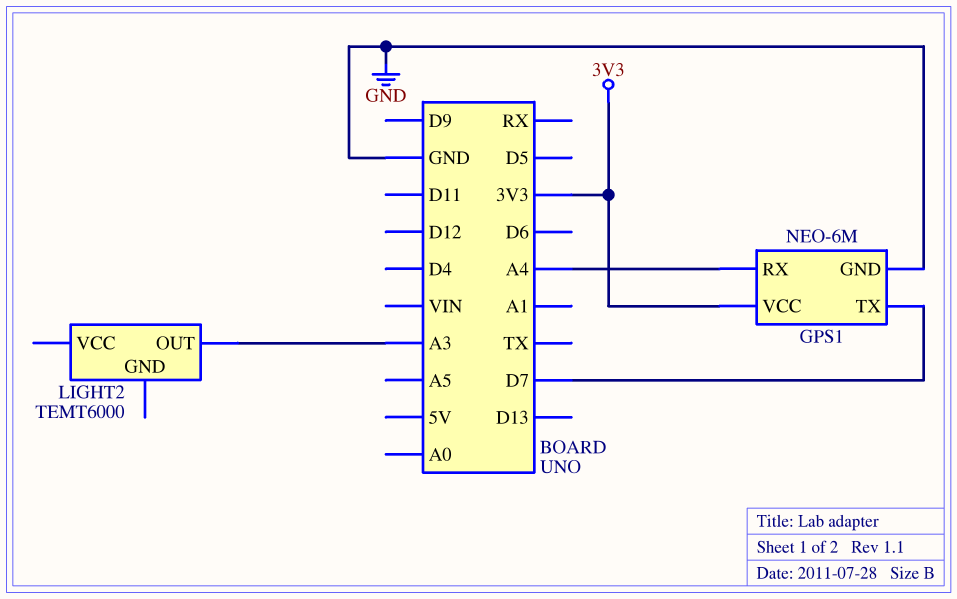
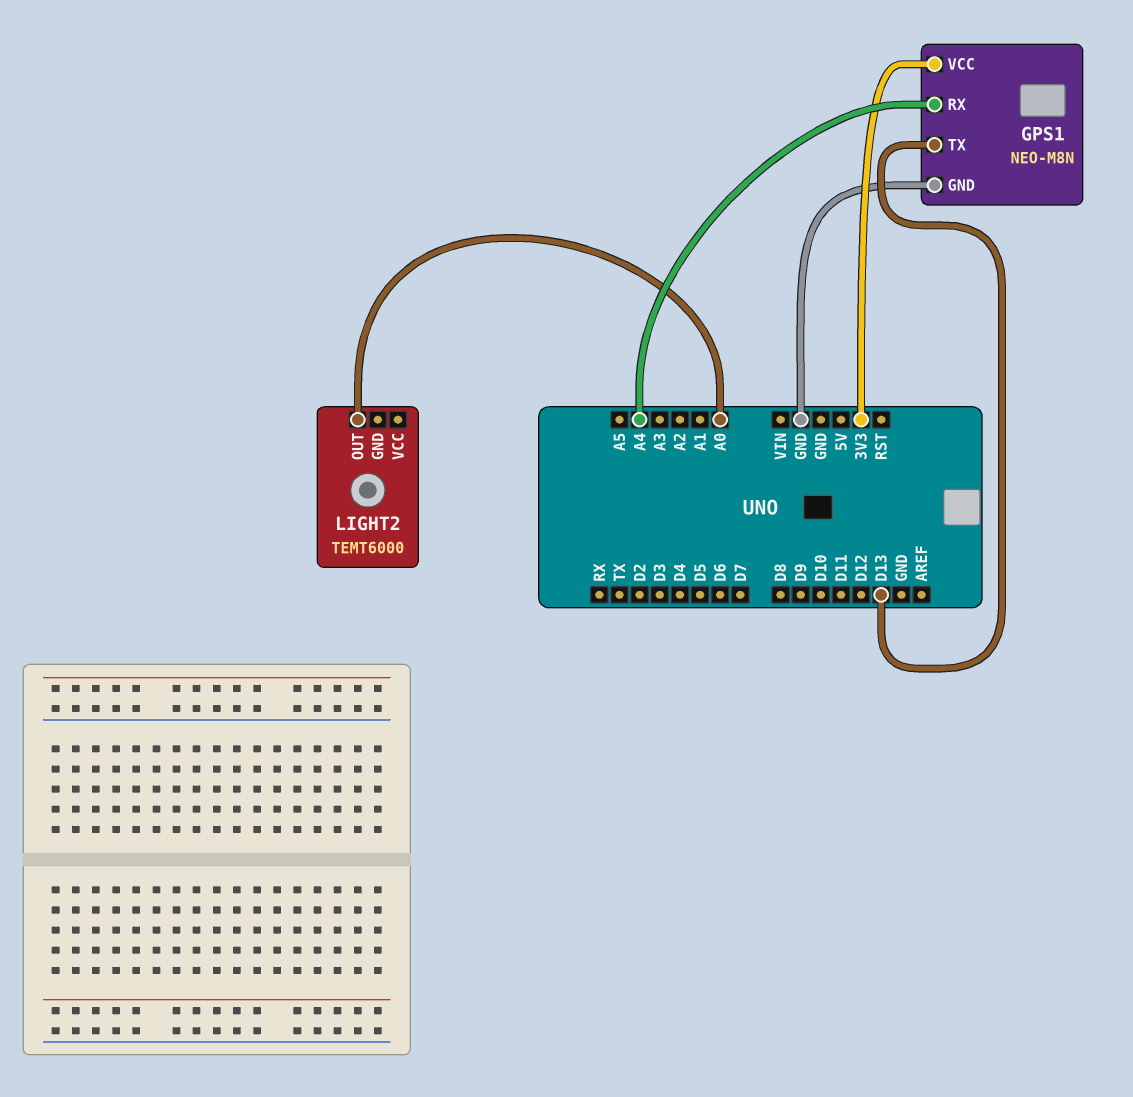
GPS1: NEO-6M -> NEO-M8N
GPS1 pin TX: D7 -> D13
LIGHT2 pin OUT: A3 -> A0

